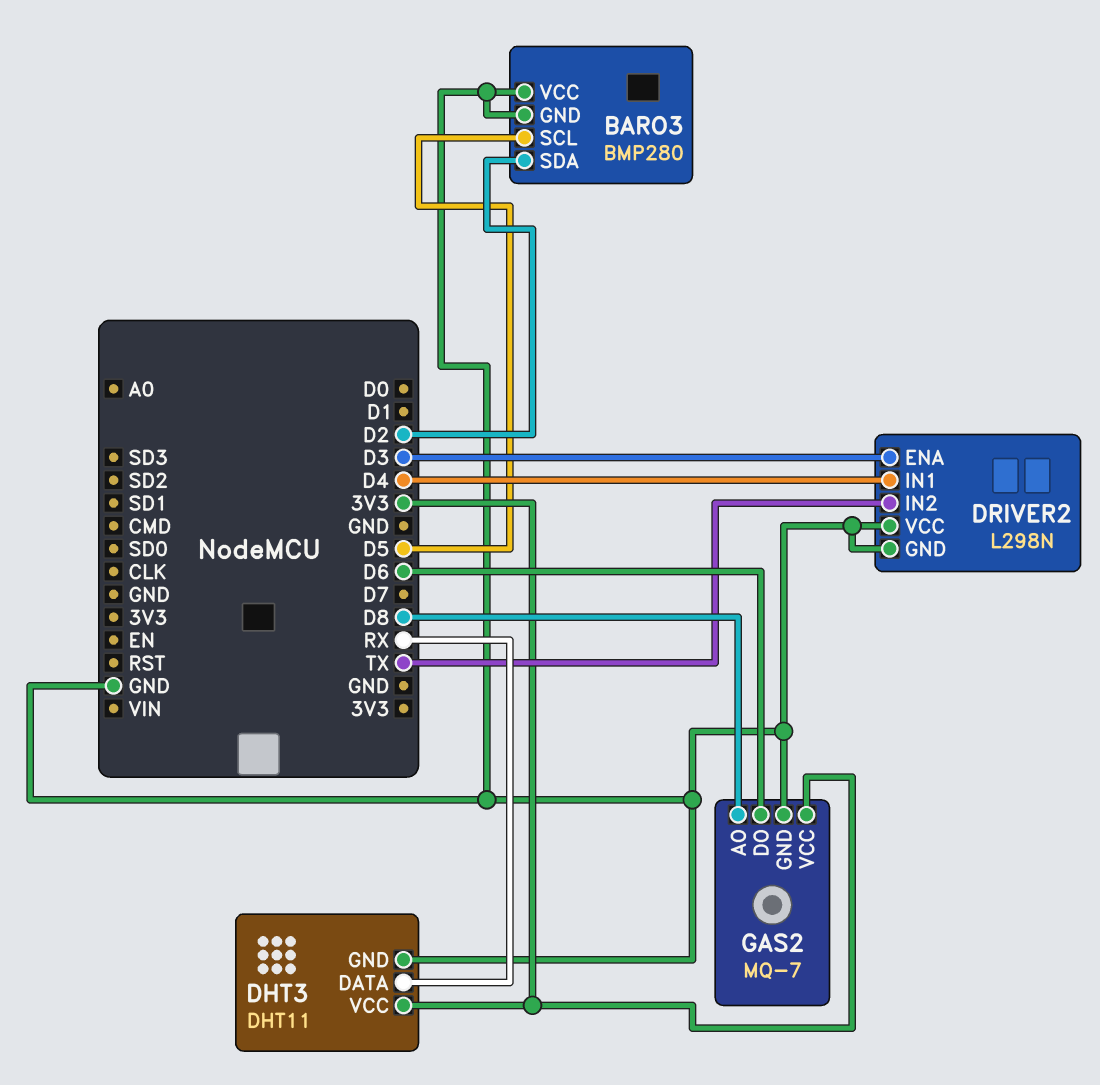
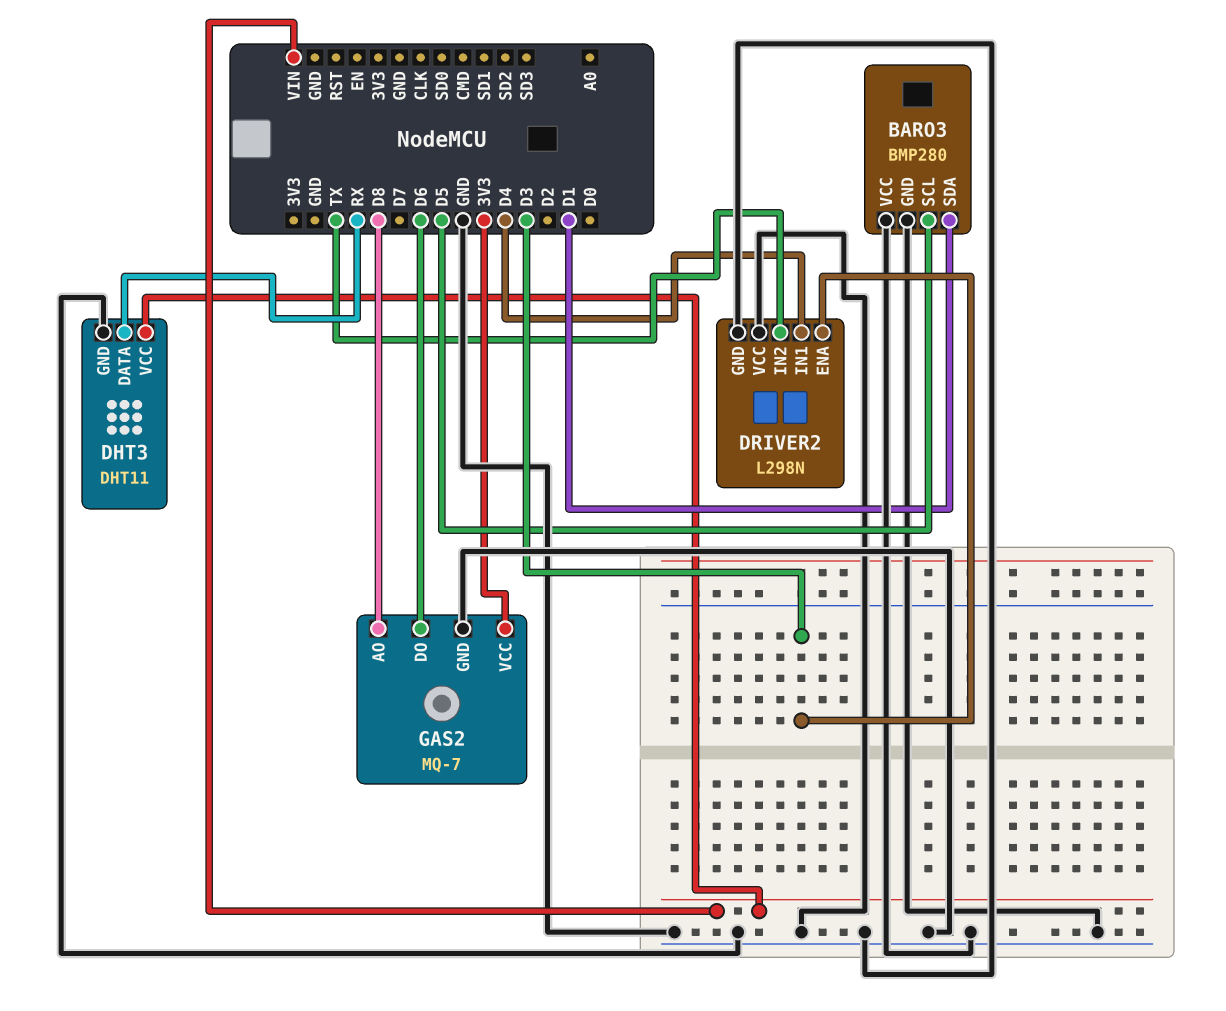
BARO3 pin SDA: D2 -> D1
DHT3 pin VCC: 3V3 -> VIN

